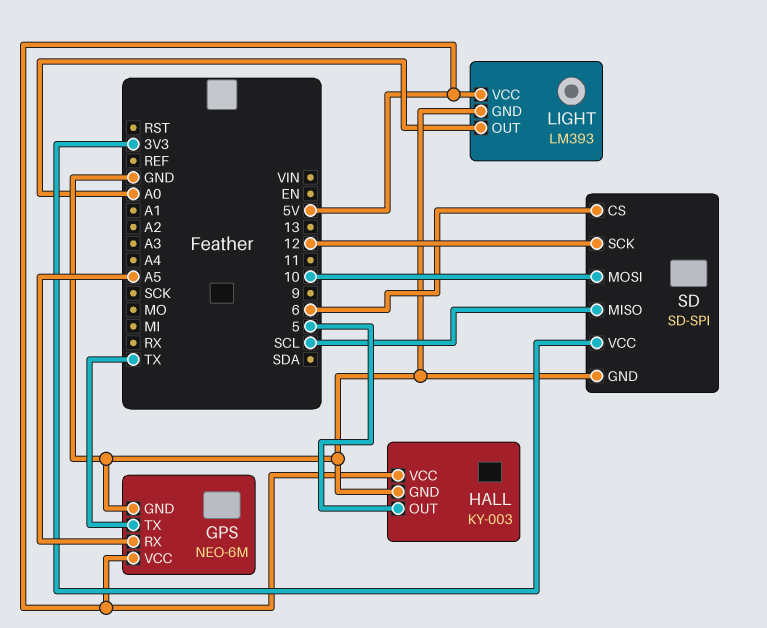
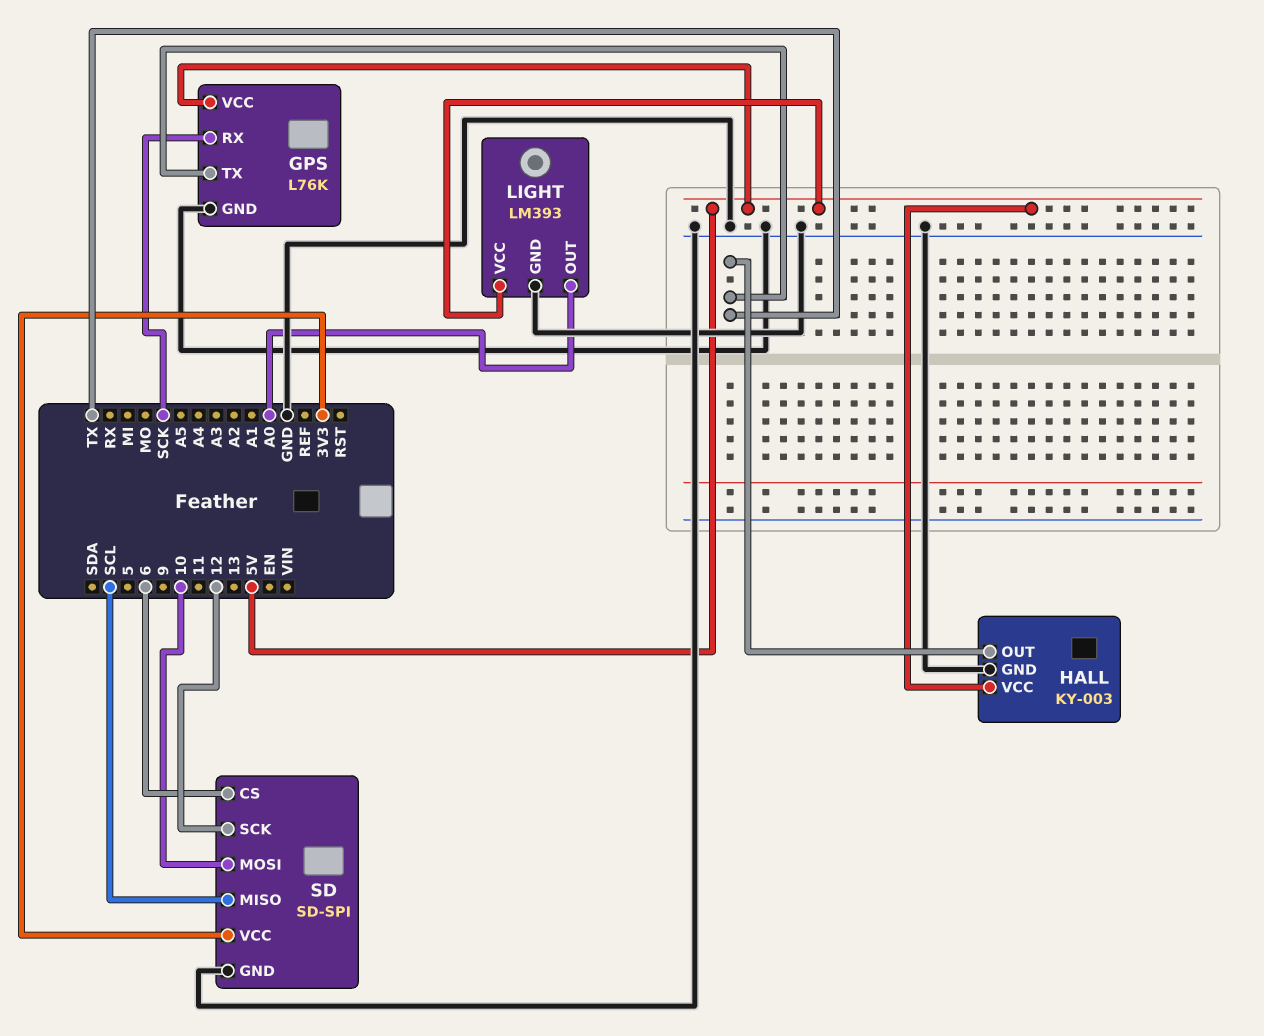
GPS: NEO-6M -> L76K
GPS pin RX: A5 -> SCK
HALL pin OUT: 5 -> TX

